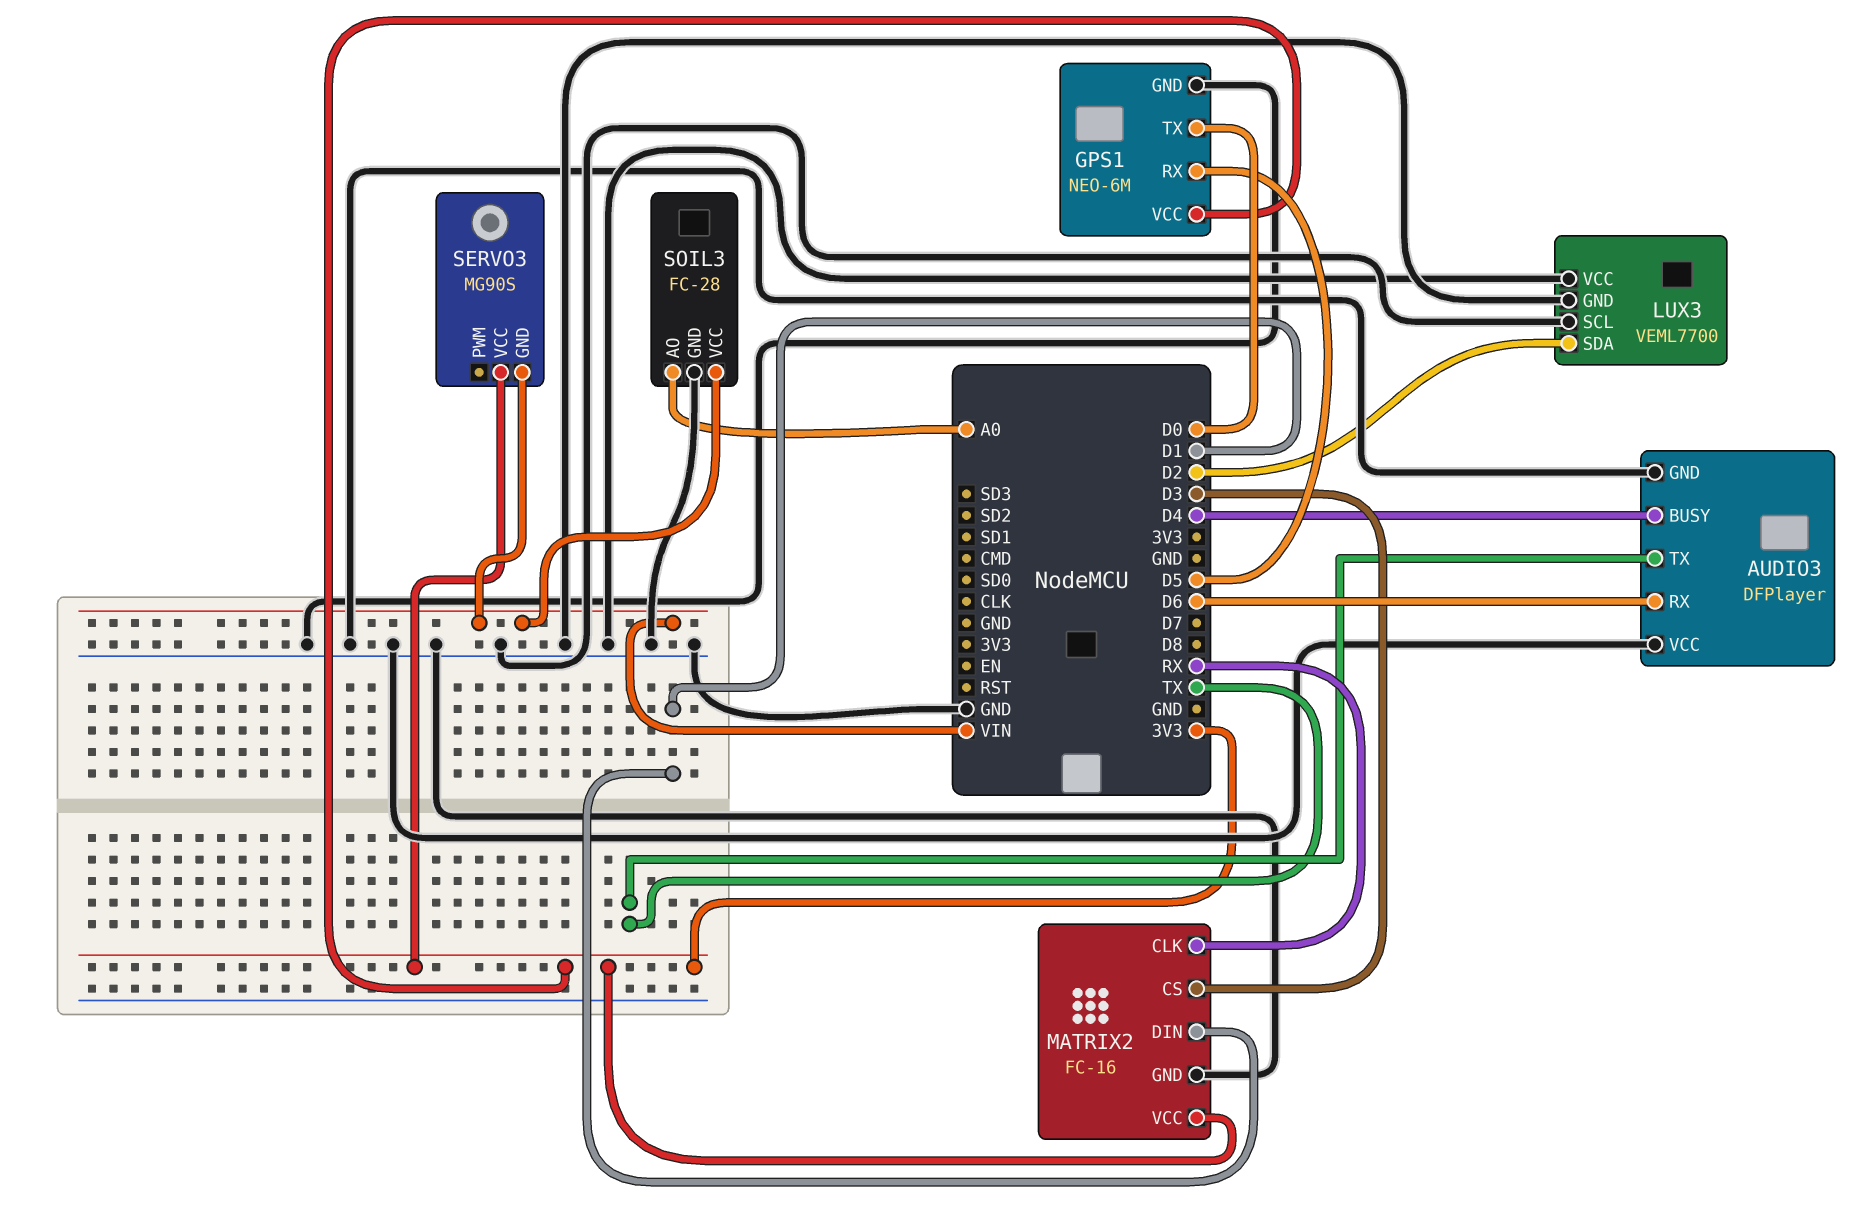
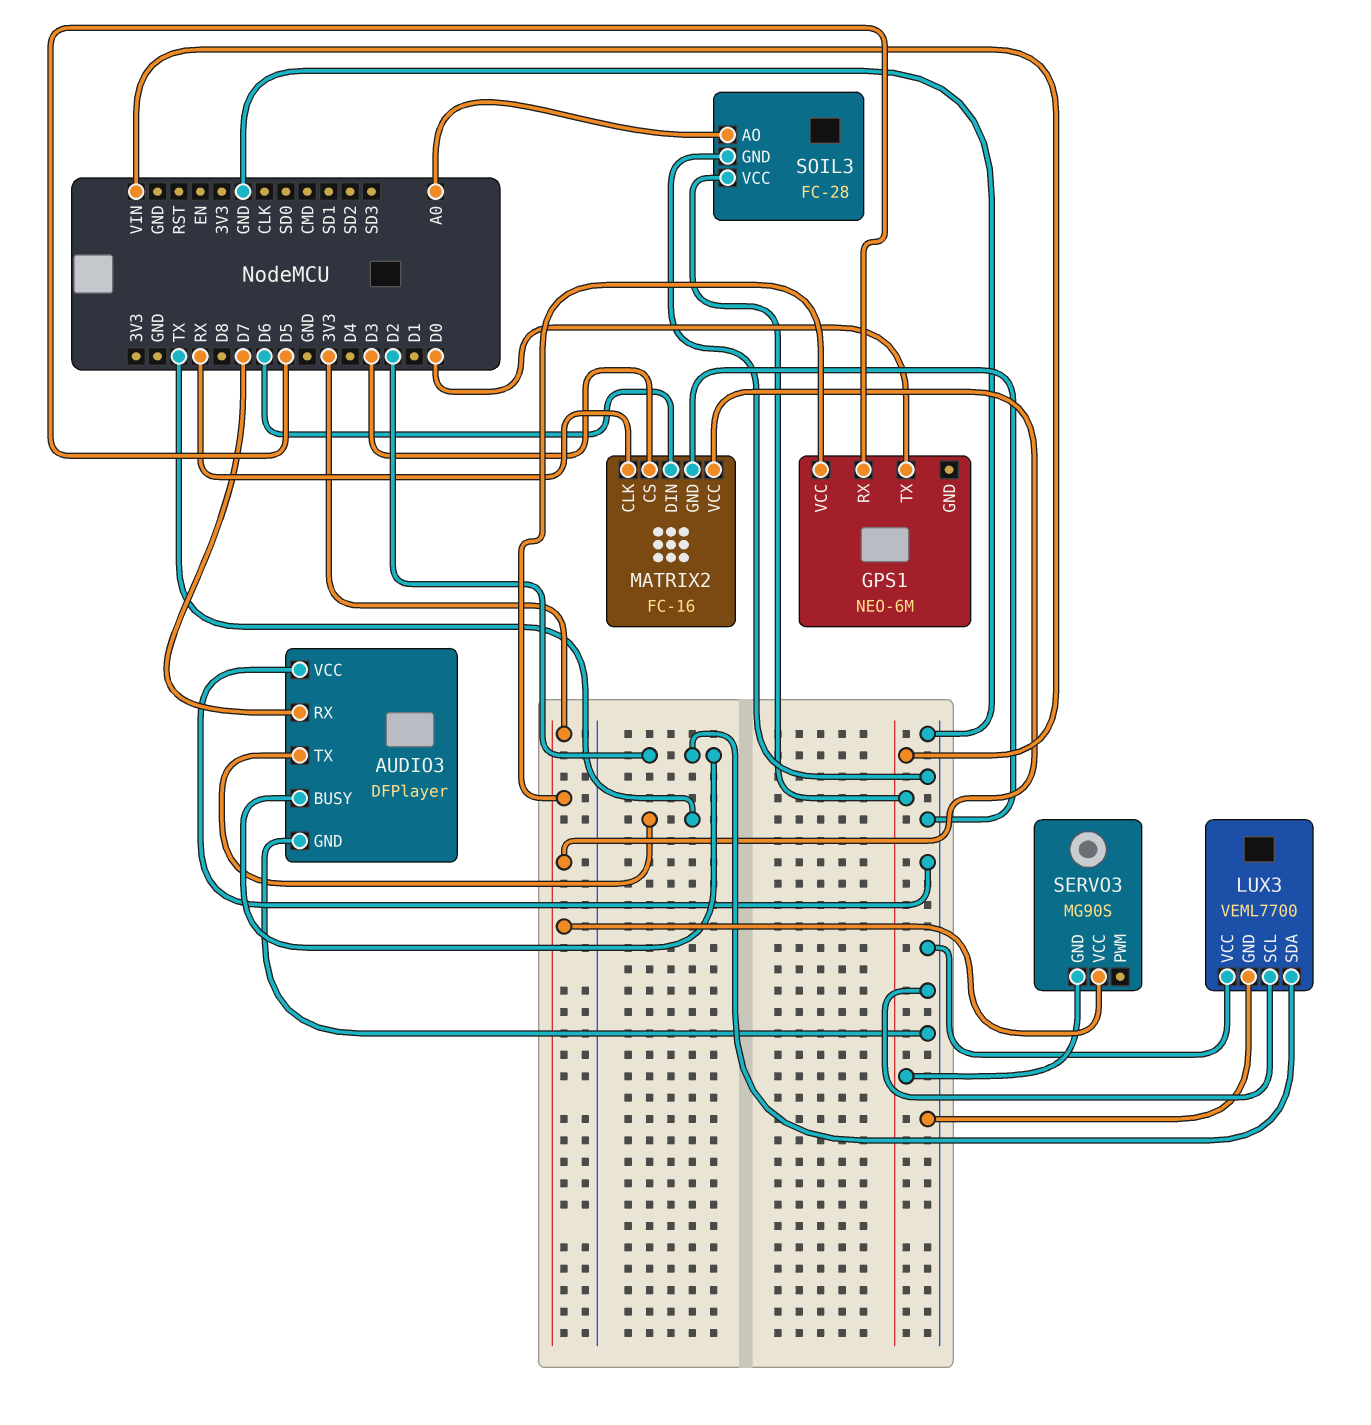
AUDIO3 pin BUSY: D4 -> D2
AUDIO3 pin RX: D6 -> D7
GPS1 pin GND: GND -> none
MATRIX2 pin DIN: D1 -> D6

